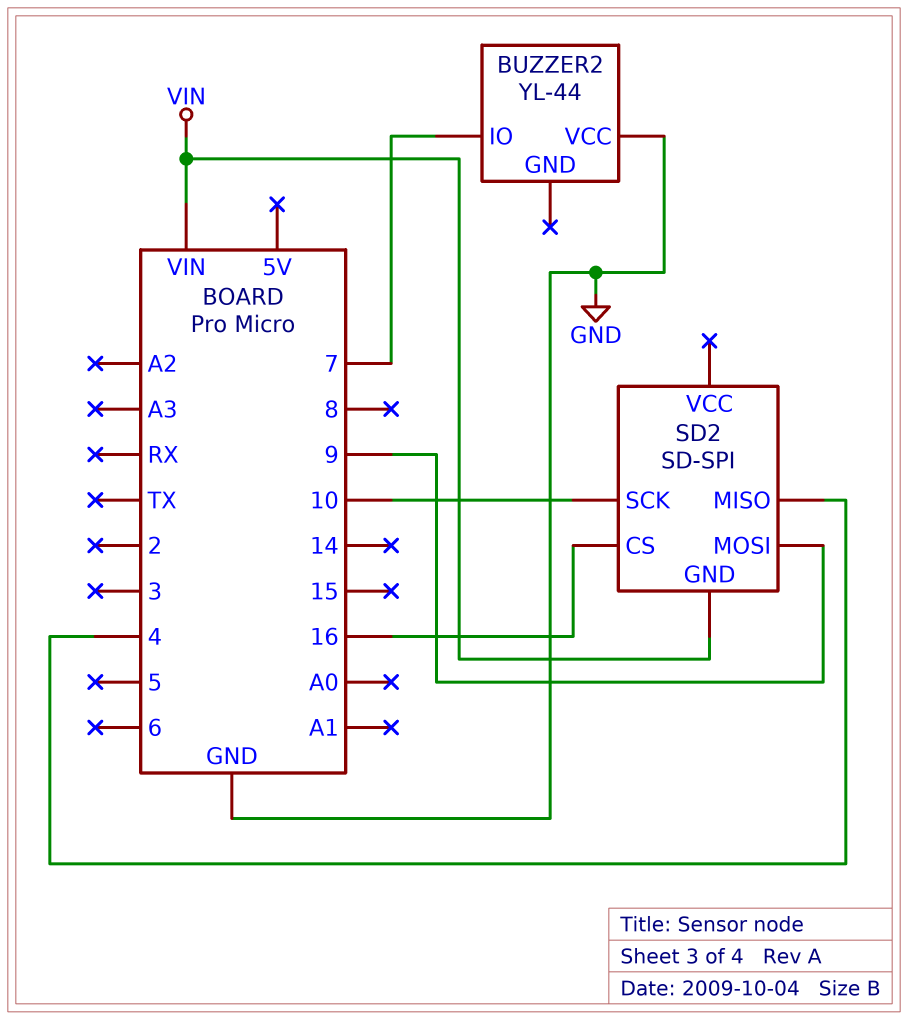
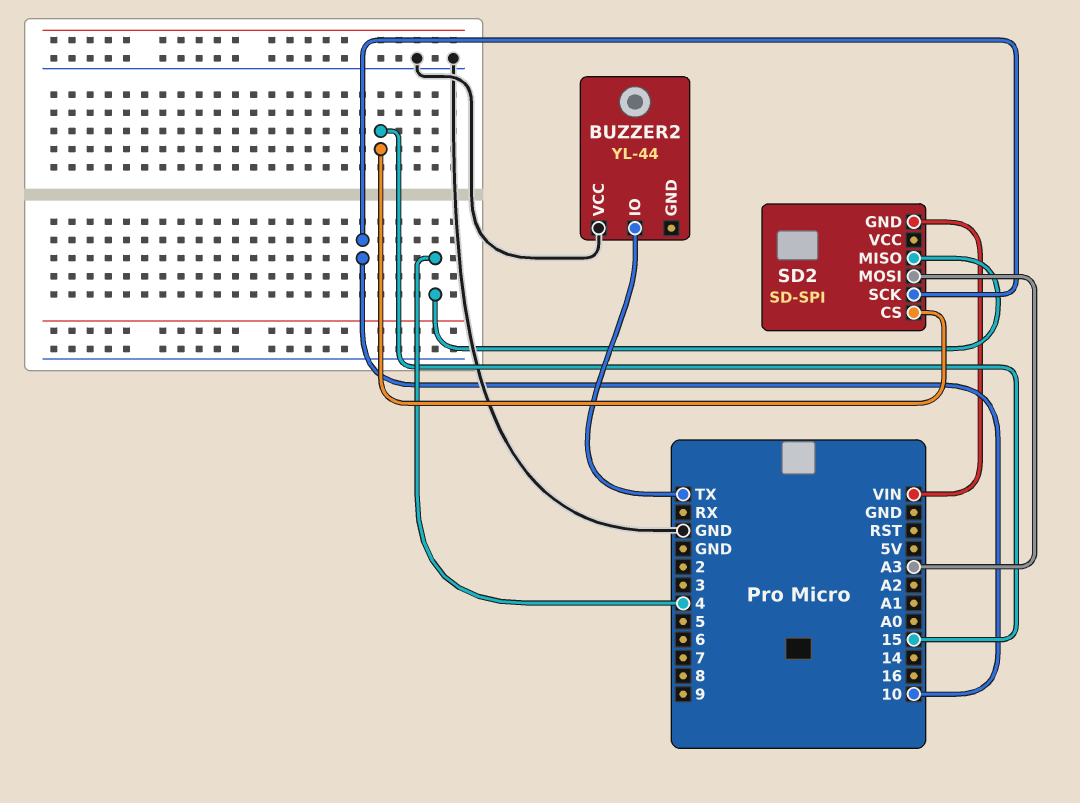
BUZZER2 pin IO: 7 -> TX
SD2 pin CS: 16 -> 15
SD2 pin MOSI: 9 -> A3

